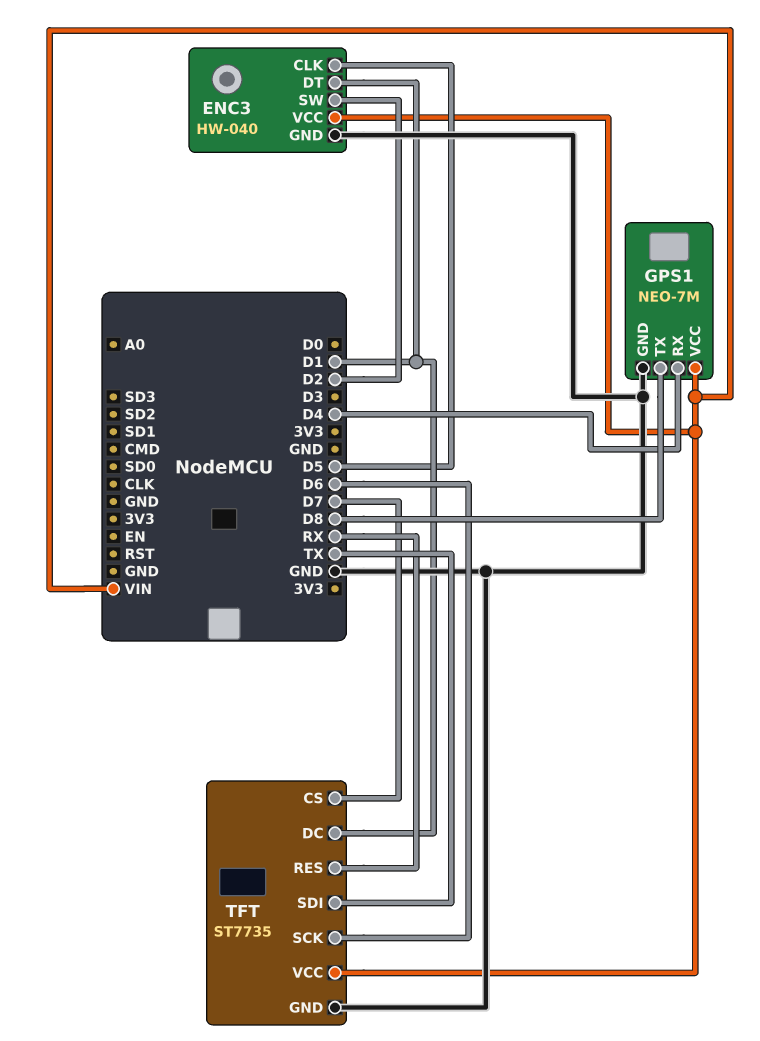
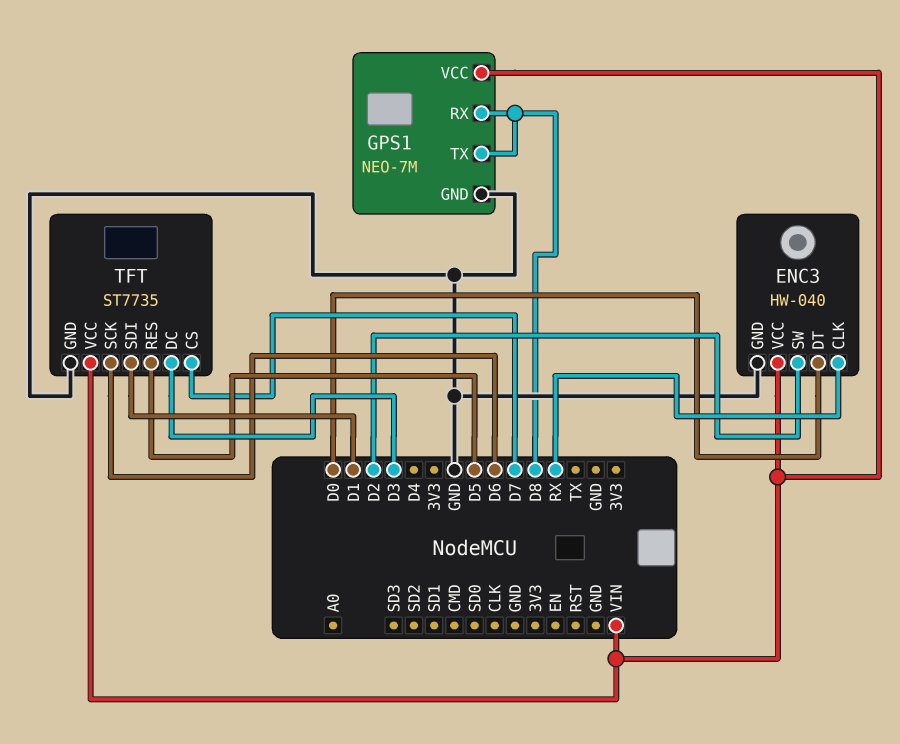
ENC3 pin CLK: D5 -> RX
ENC3 pin DT: D1 -> D0
GPS1 pin RX: D4 -> D8
TFT pin DC: D1 -> D3
TFT pin RES: RX -> D5
TFT pin SDI: TX -> D1

